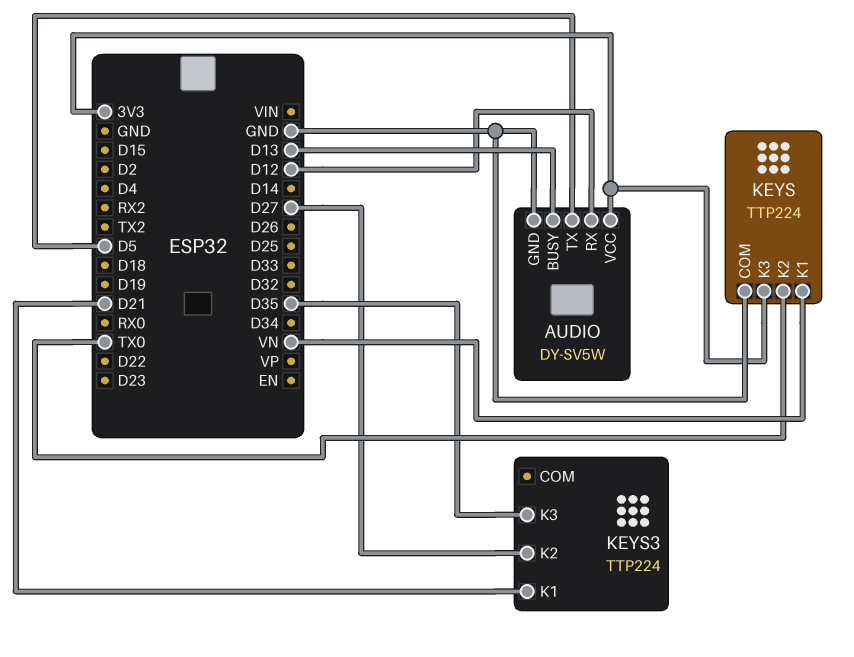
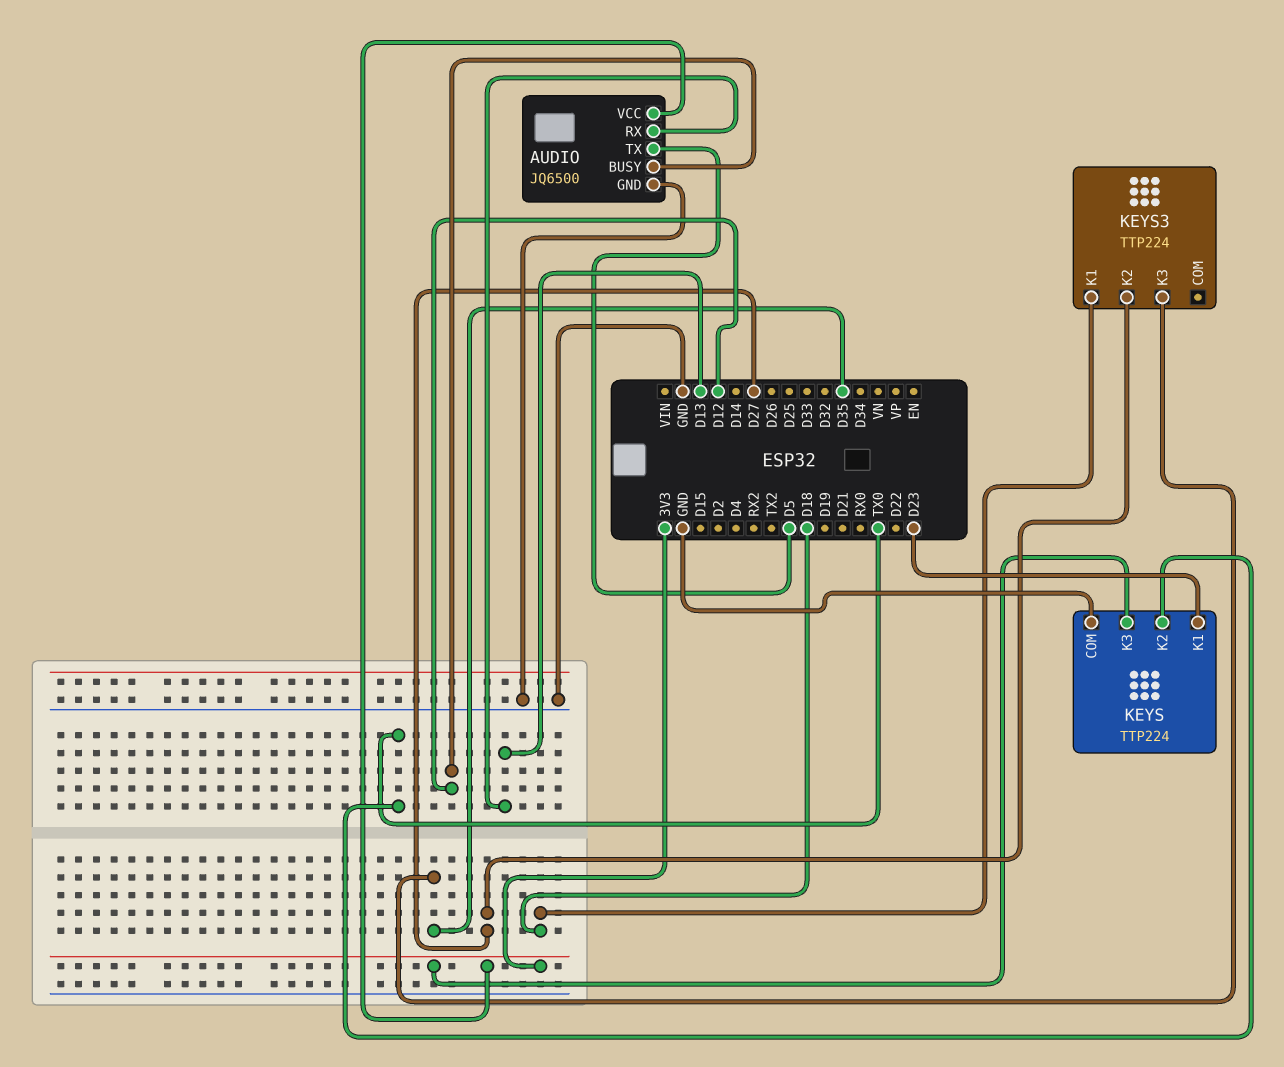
AUDIO: DY-SV5W -> JQ6500
AUDIO pin BUSY: D13 -> D12
AUDIO pin RX: D12 -> D13
KEYS pin K1: VN -> D23
KEYS3 pin K1: D21 -> D18

